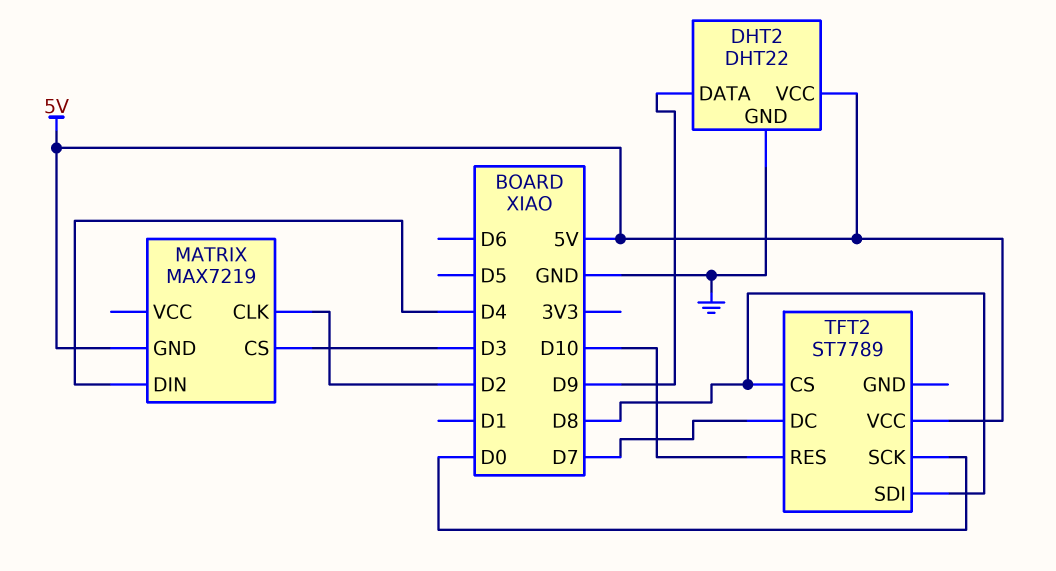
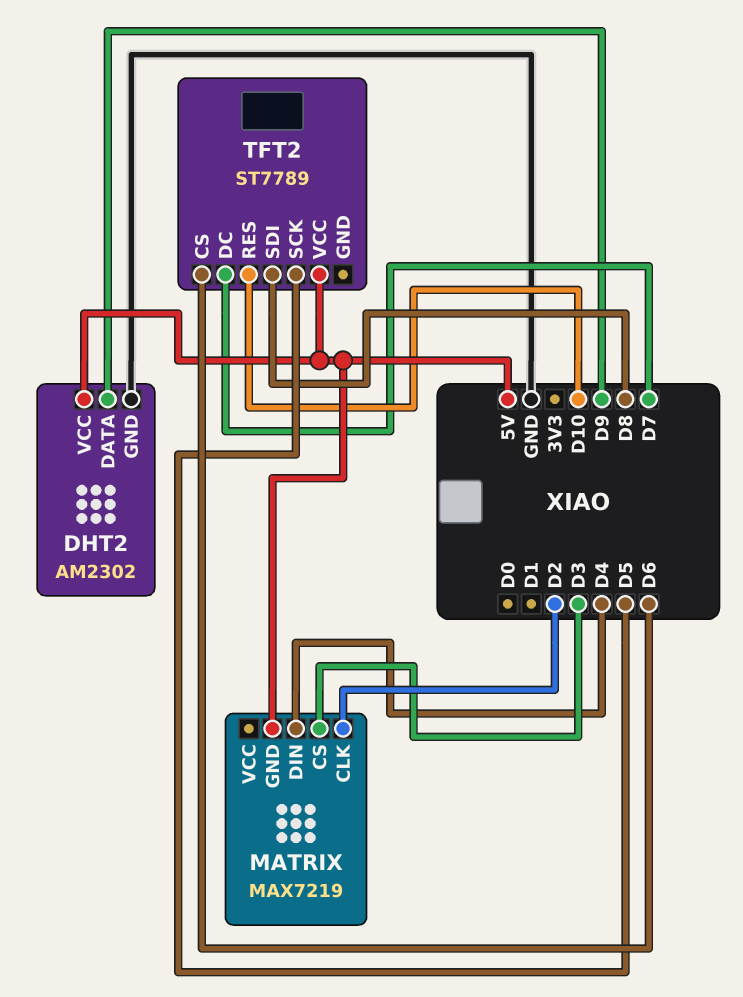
DHT2: DHT22 -> AM2302
TFT2 pin CS: D8 -> D6
TFT2 pin SCK: D0 -> D5

